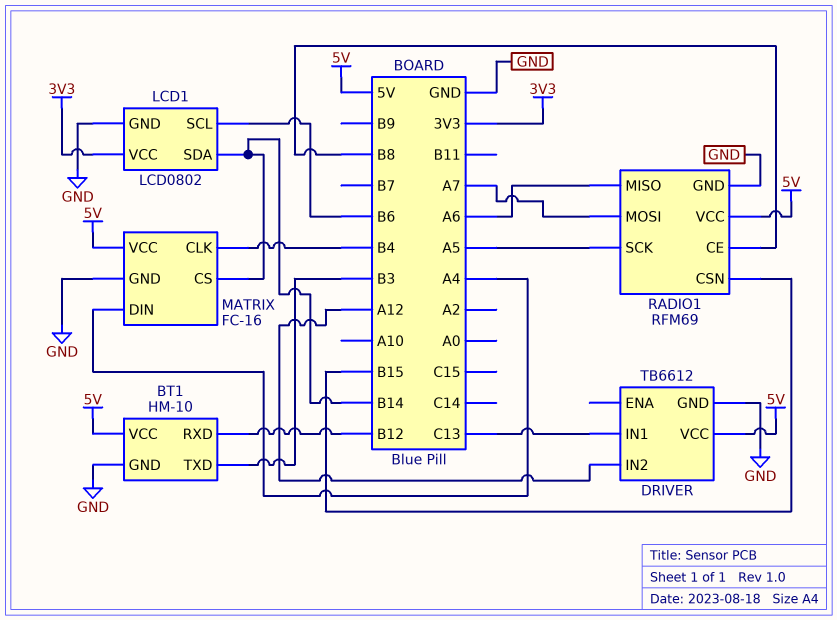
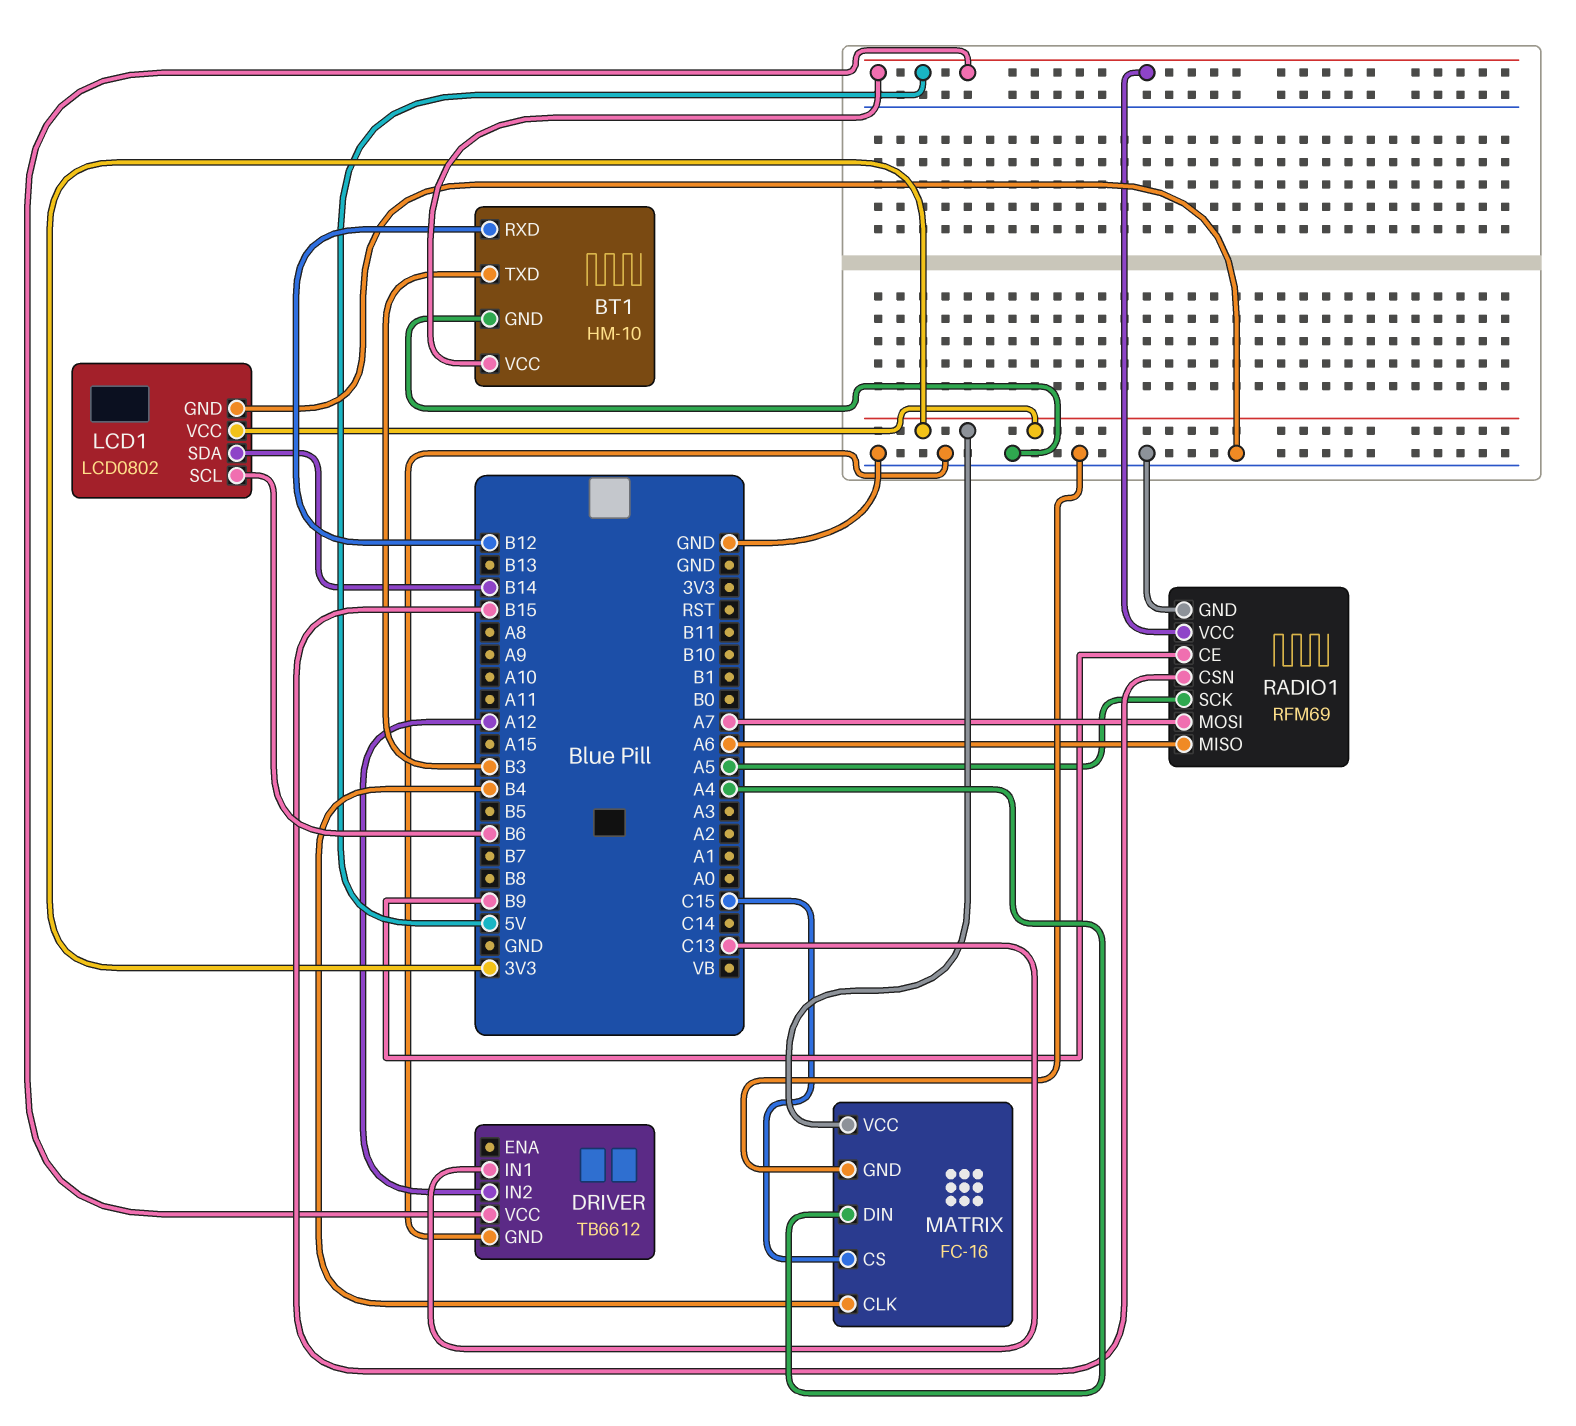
MATRIX pin CS: B14 -> C15
MATRIX pin VCC: 5V -> 3V3
RADIO1 pin CE: B8 -> B9

